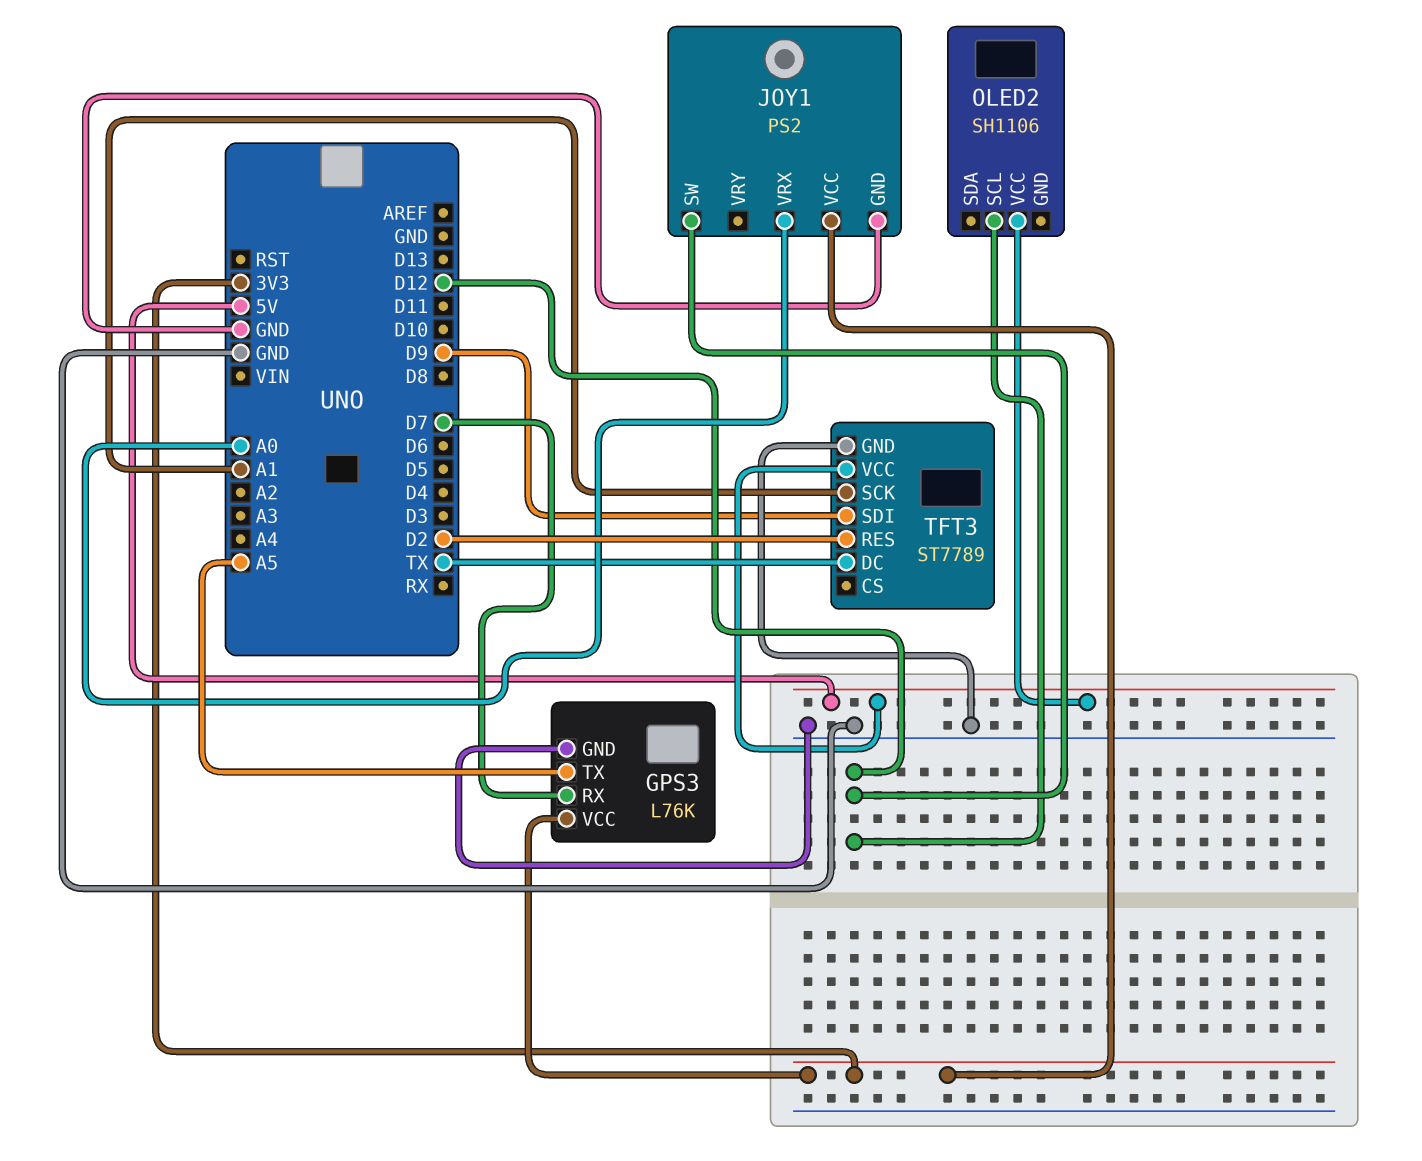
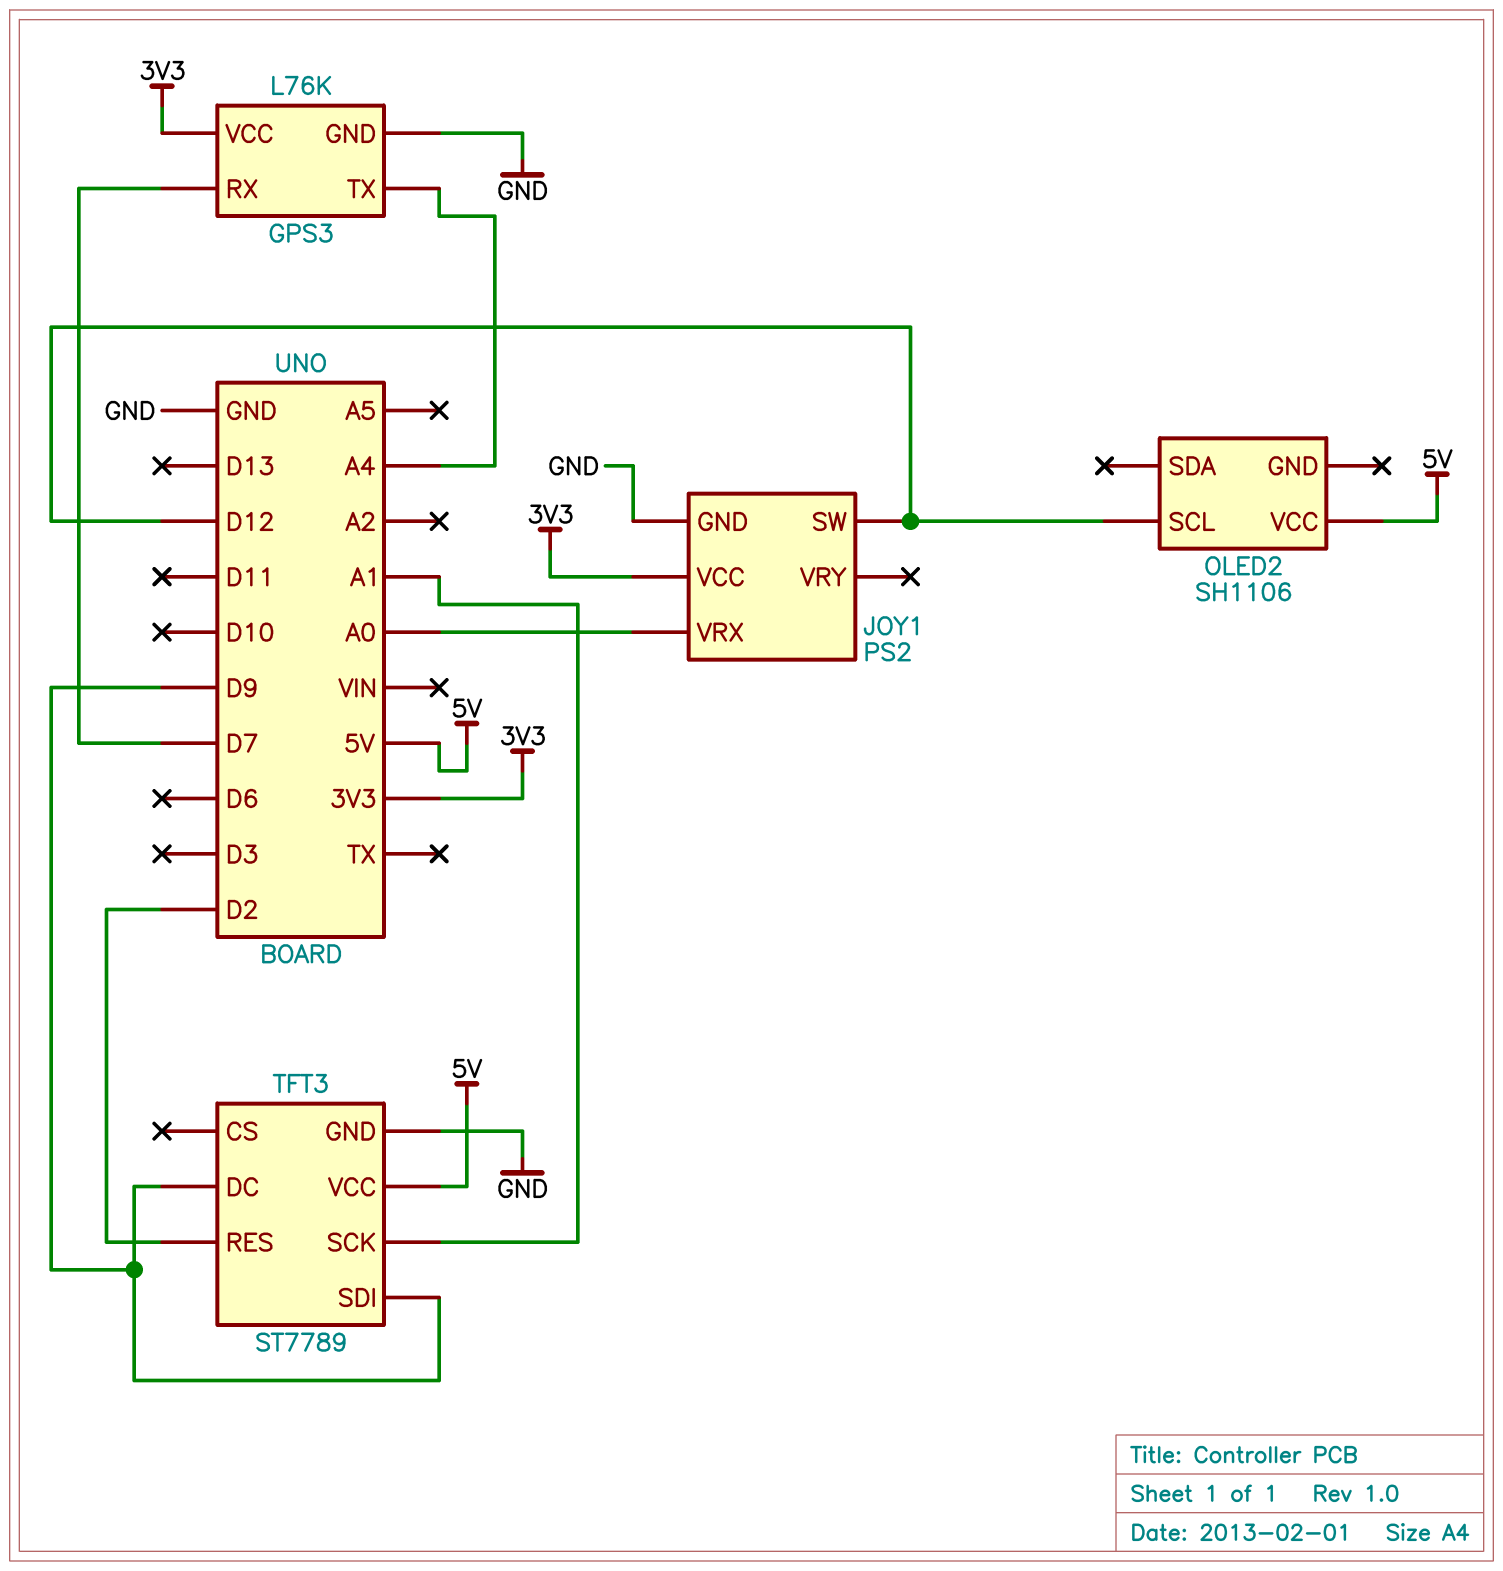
GPS3 pin TX: A5 -> A4
TFT3 pin DC: TX -> D9

